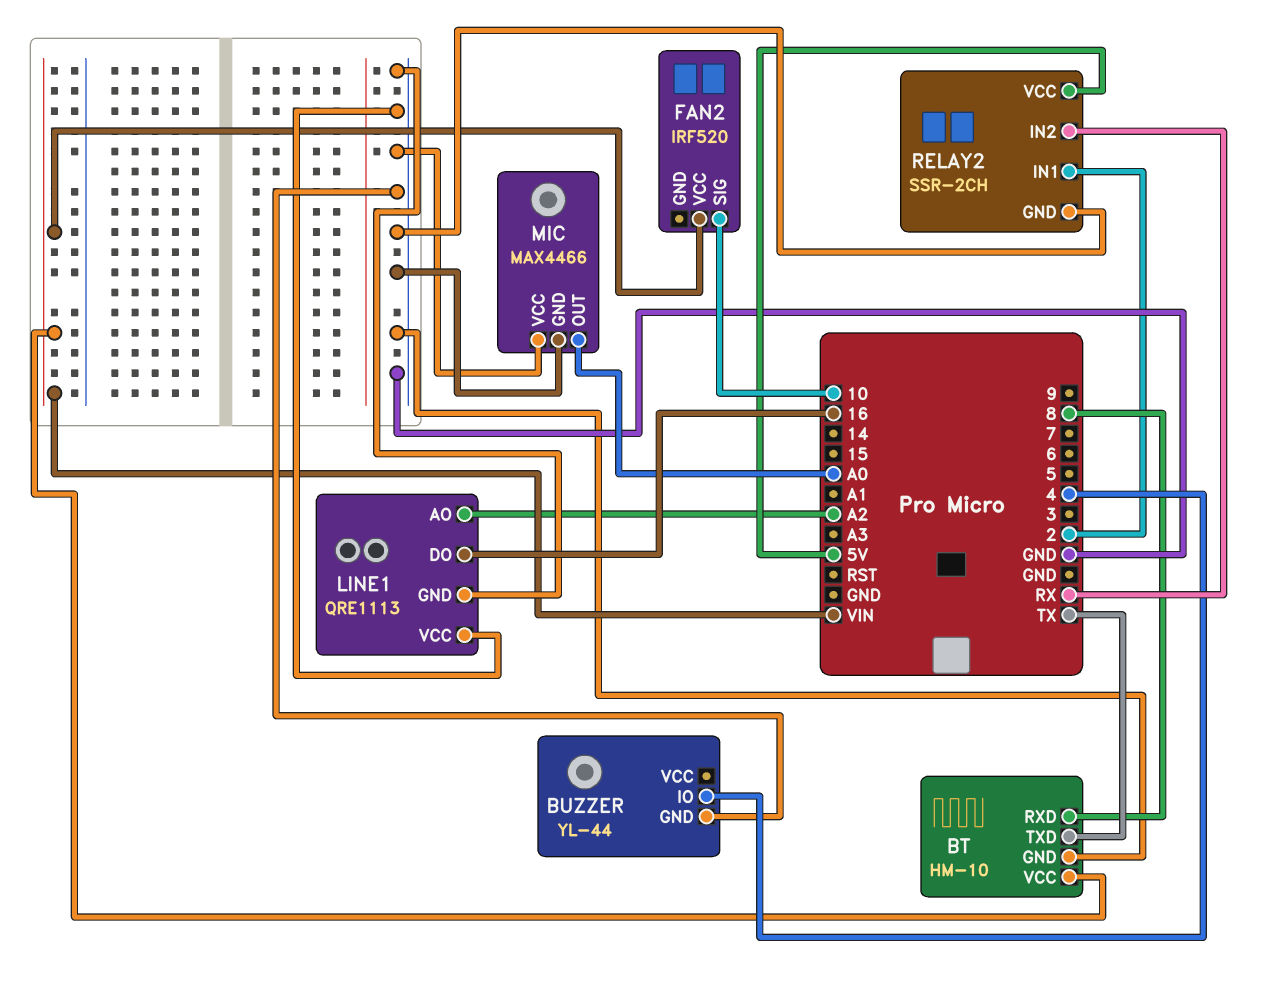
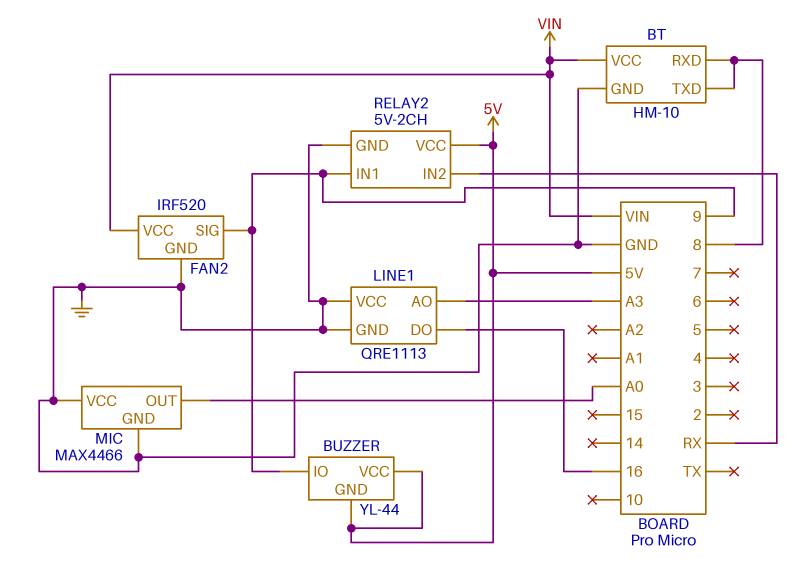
BT pin TXD: TX -> 8
BUZZER pin GND: GND -> 5V
BUZZER pin IO: 4 -> 9
BUZZER pin VCC: none -> 5V
FAN2 pin GND: none -> GND
FAN2 pin SIG: 10 -> 9
LINE1 pin AO: A2 -> A3
RELAY2: SSR-2CH -> 5V-2CH
RELAY2 pin IN1: 2 -> 9

